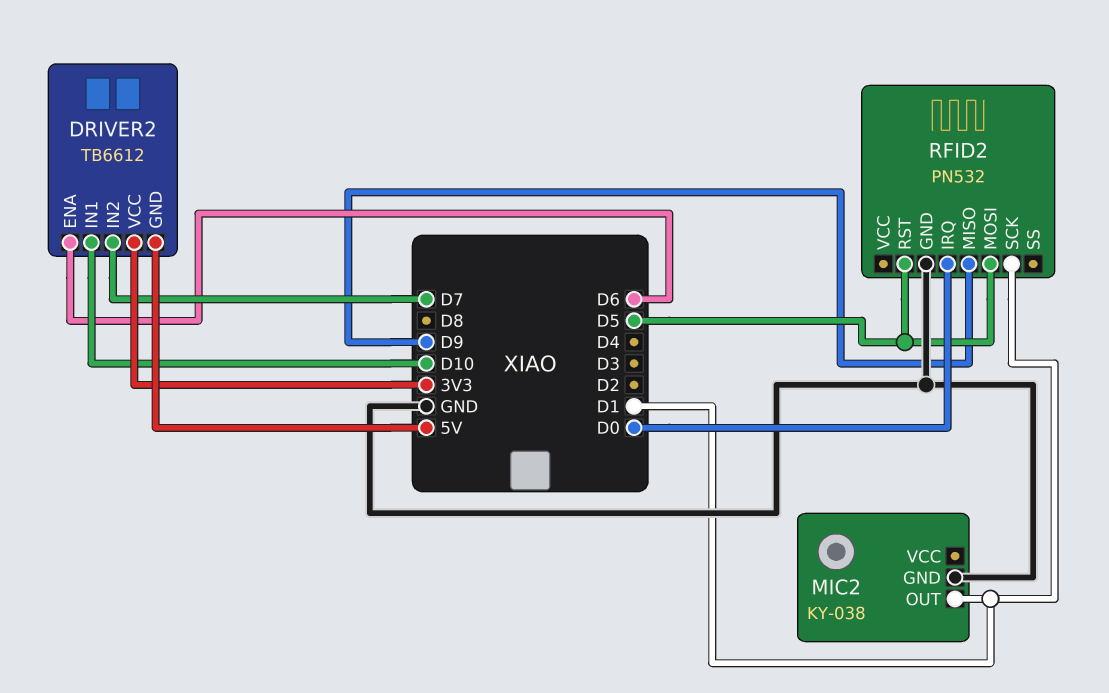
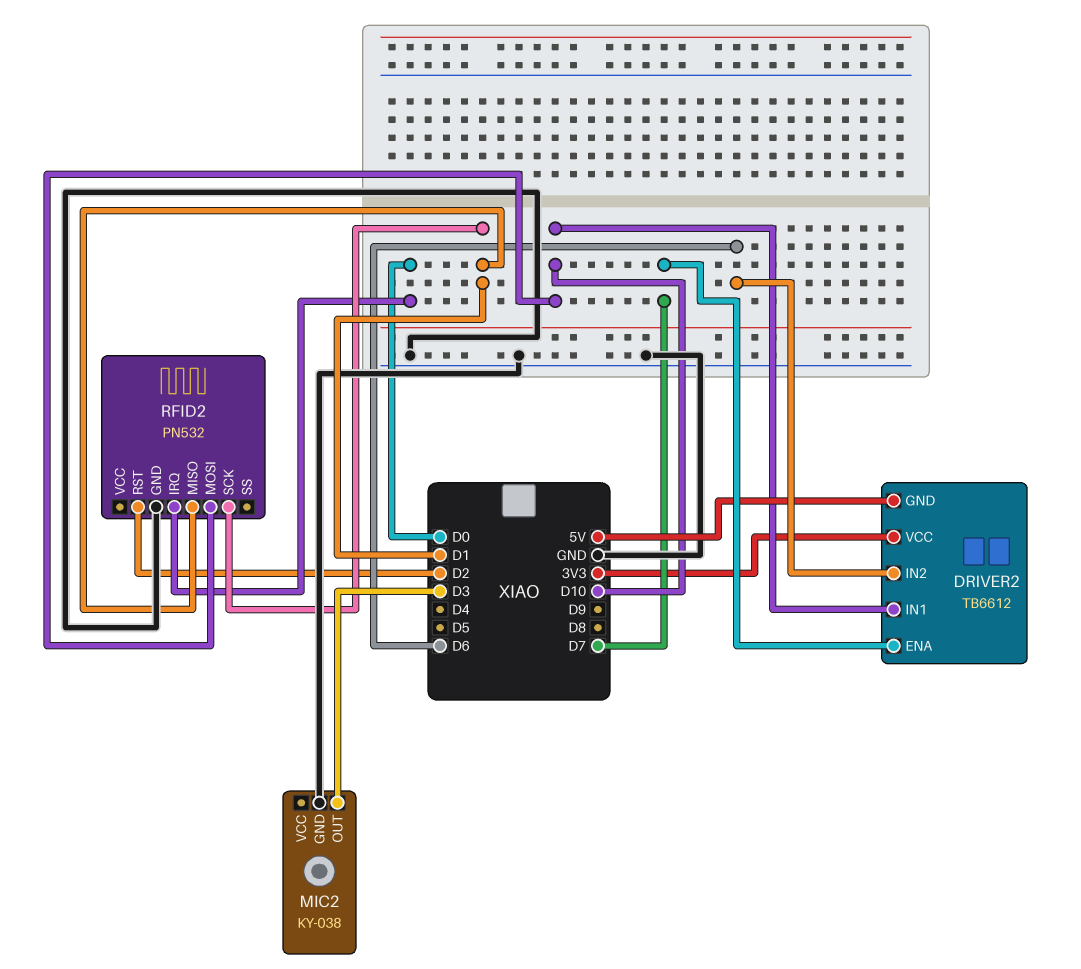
DRIVER2 pin ENA: D6 -> D7
DRIVER2 pin IN2: D7 -> D6
MIC2 pin OUT: D1 -> D3
RFID2 pin MISO: D9 -> D1
RFID2 pin MOSI: D5 -> D10
RFID2 pin RST: D5 -> D2

